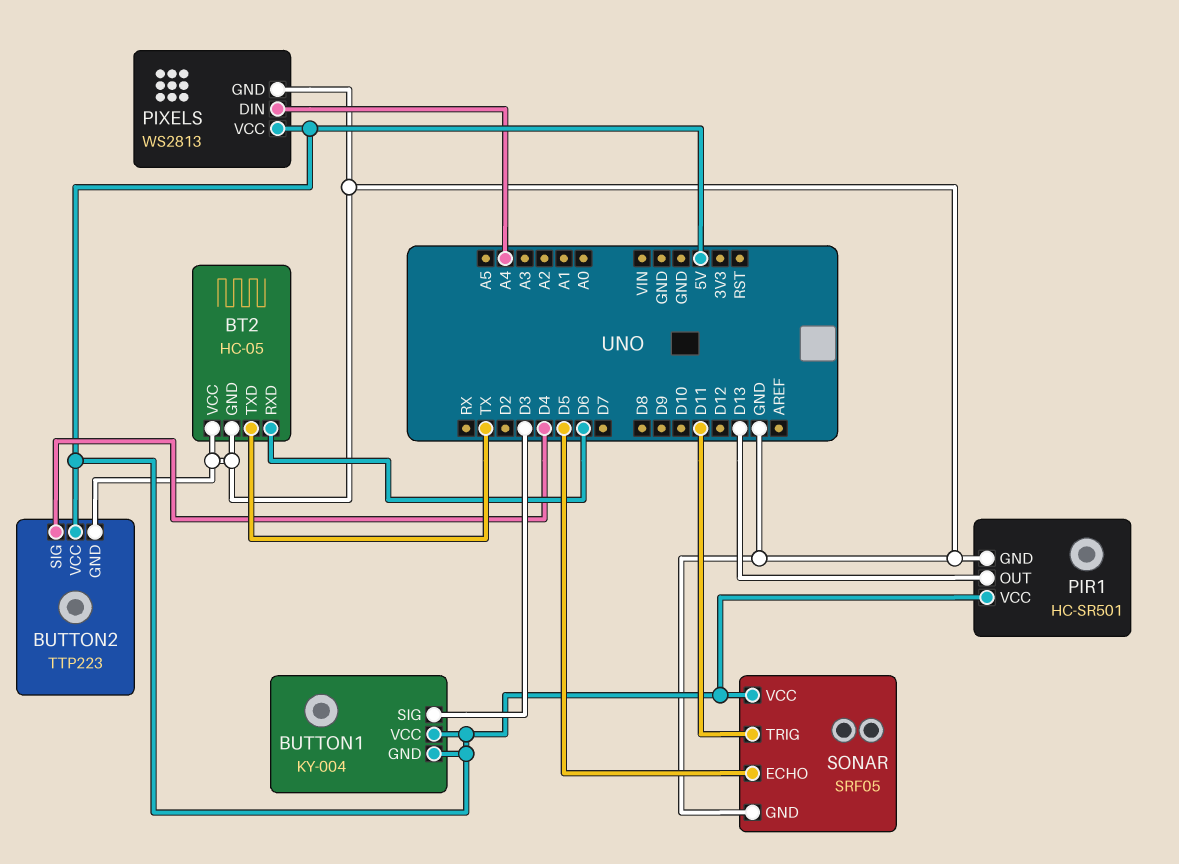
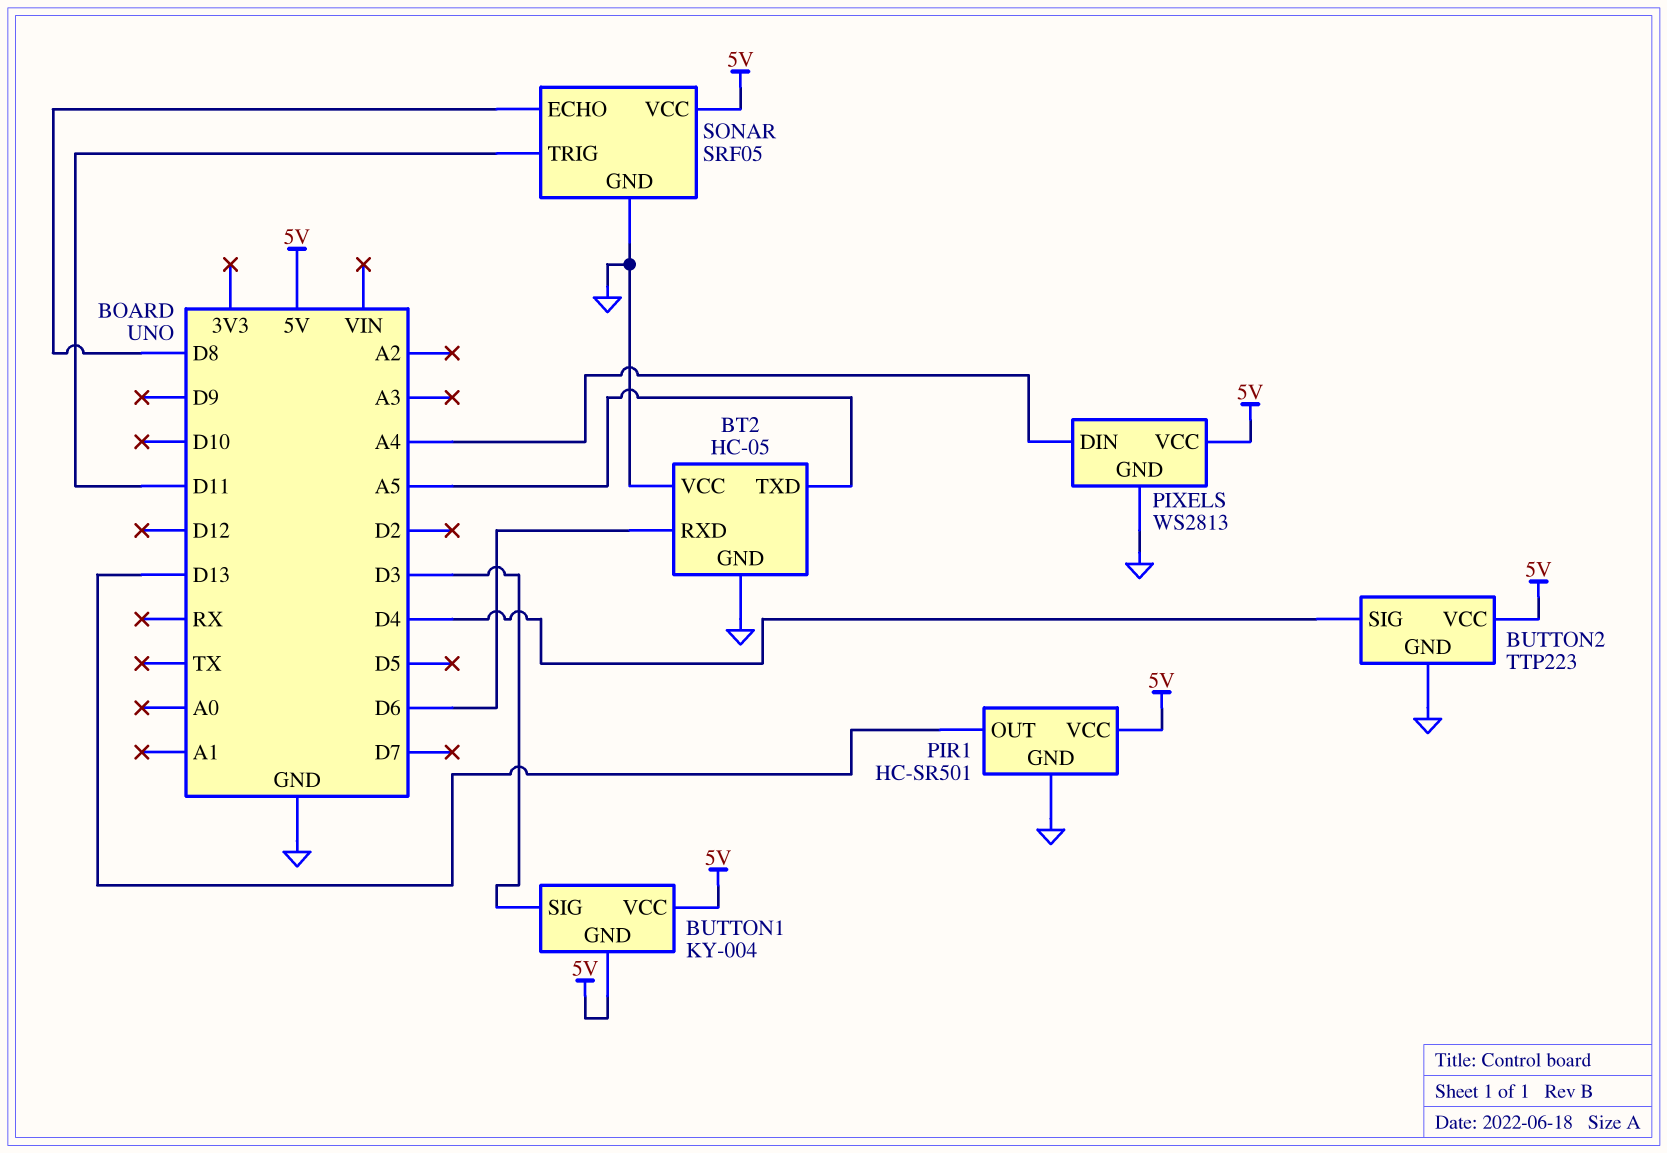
BT2 pin TXD: TX -> A5
SONAR pin ECHO: D5 -> D8

